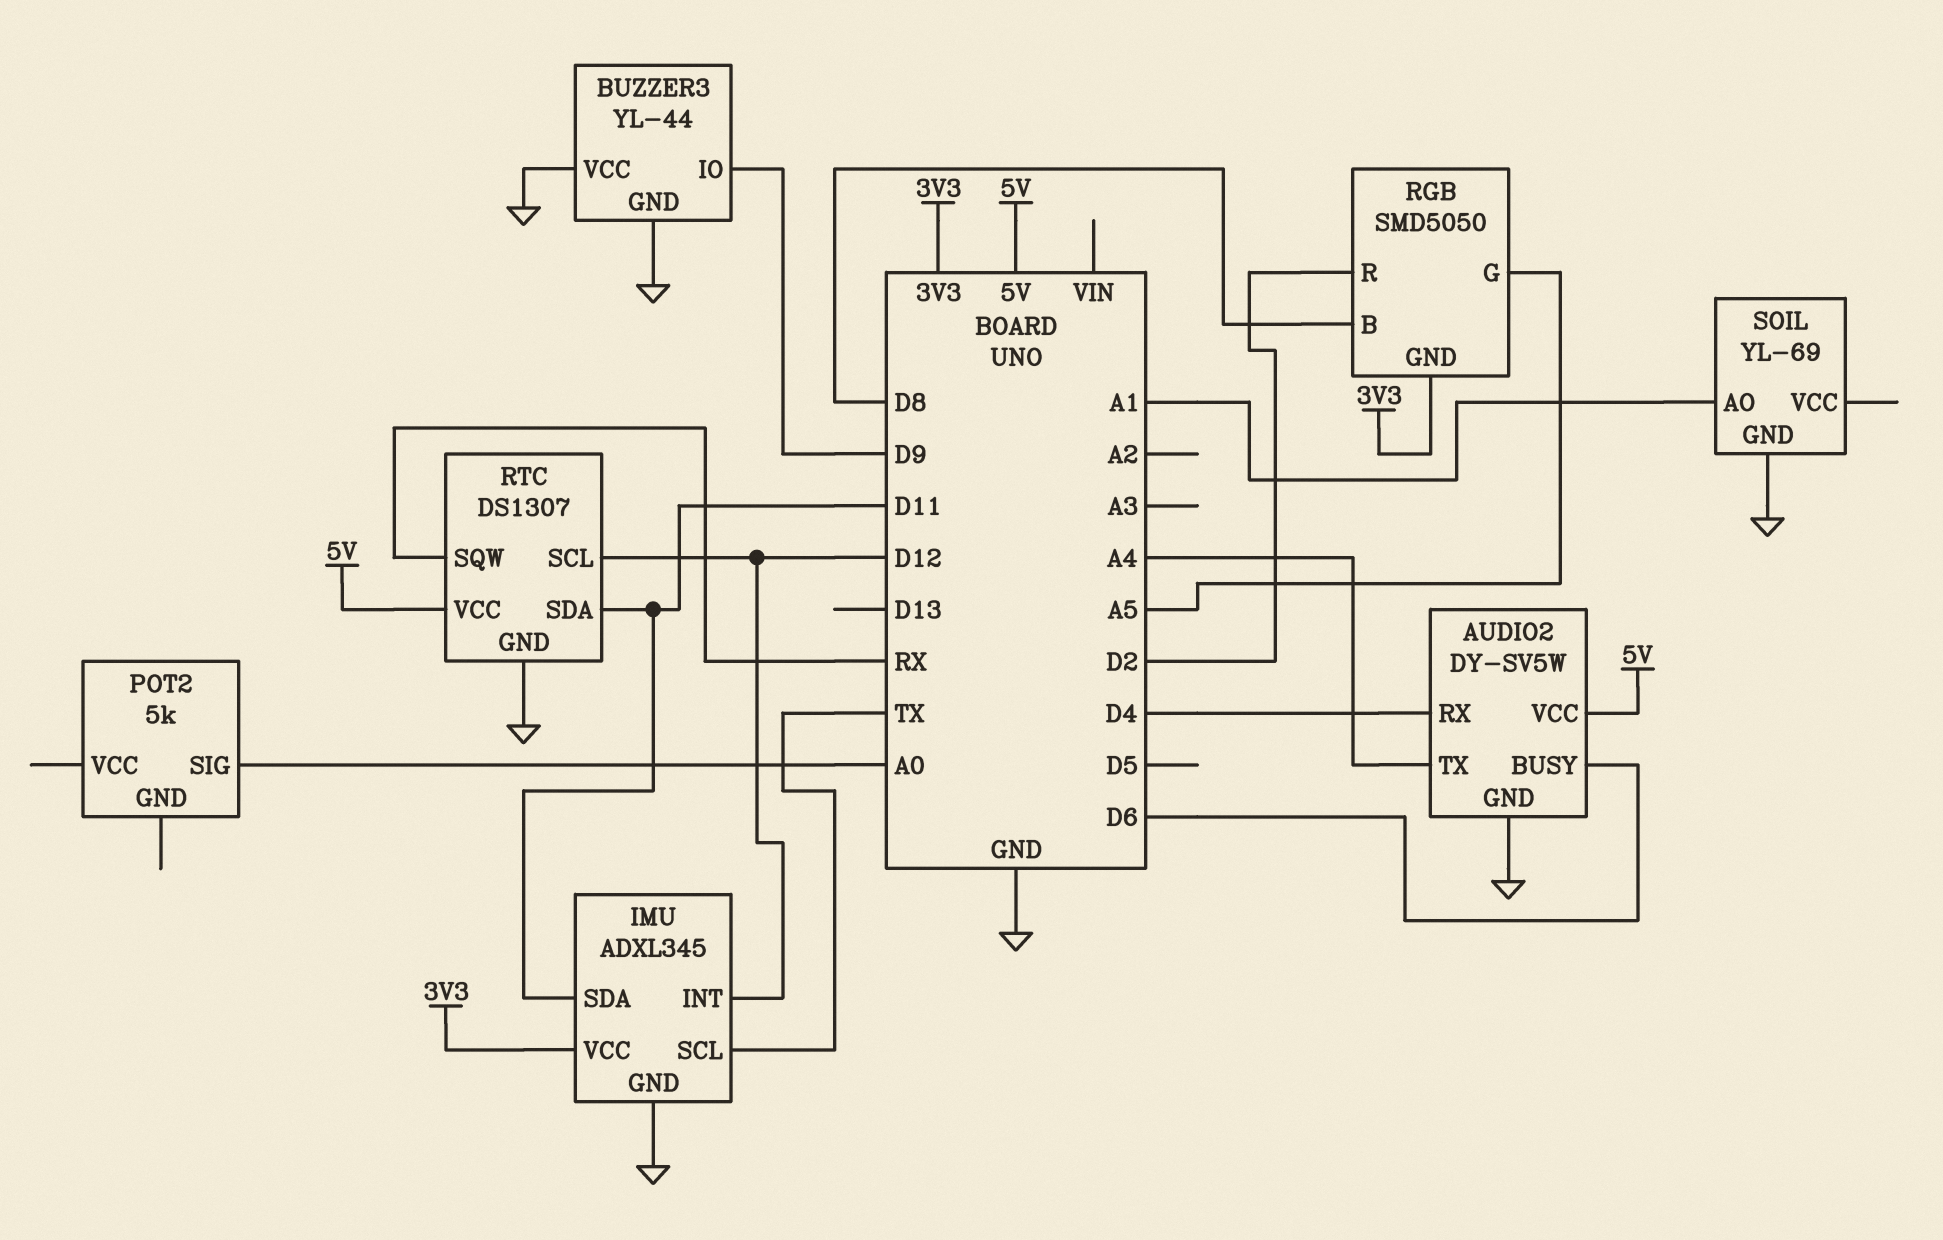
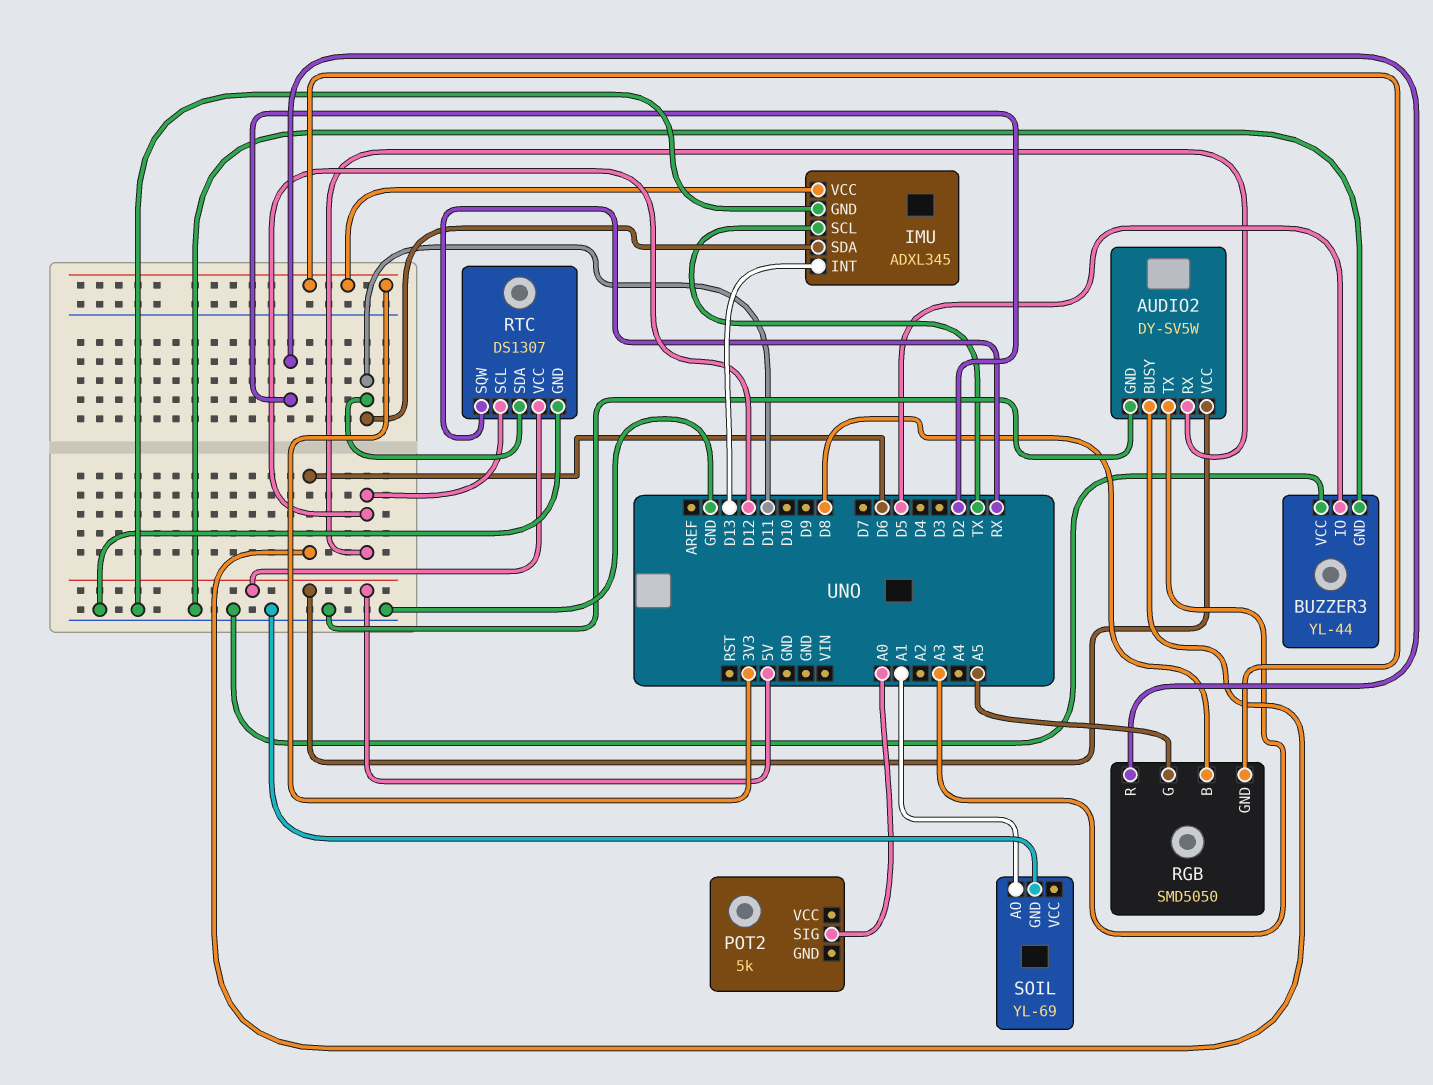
AUDIO2 pin RX: D4 -> D12
AUDIO2 pin TX: A4 -> A3
BUZZER3 pin IO: D9 -> D5
IMU pin INT: D12 -> D13

